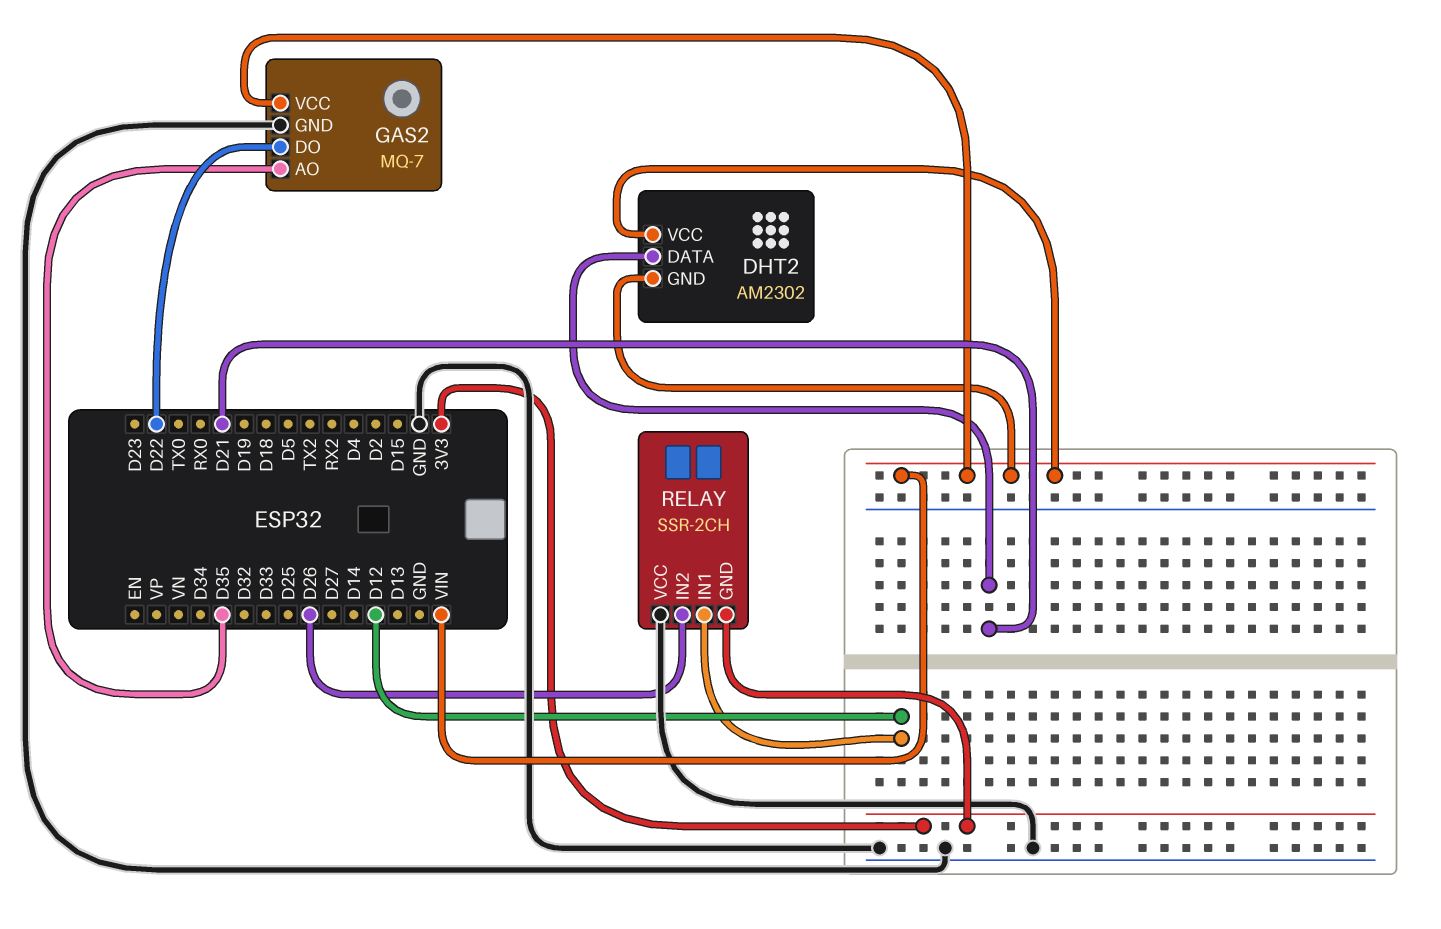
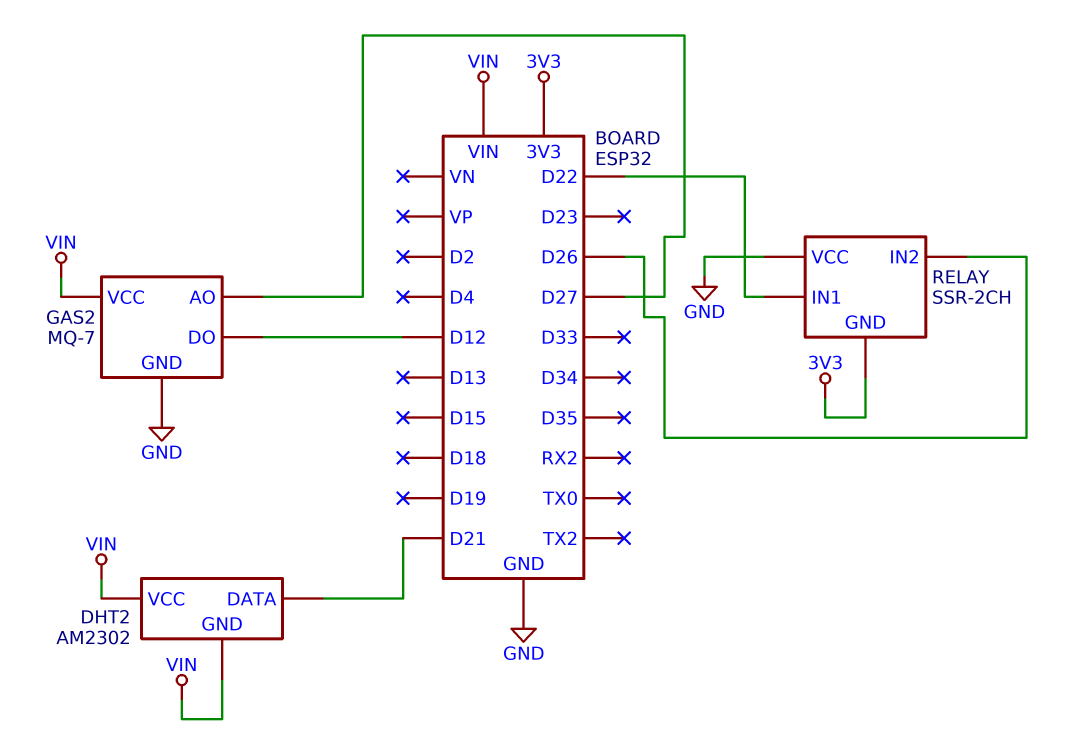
GAS2 pin AO: D35 -> D27
GAS2 pin DO: D22 -> D12
RELAY pin IN1: D12 -> D22

